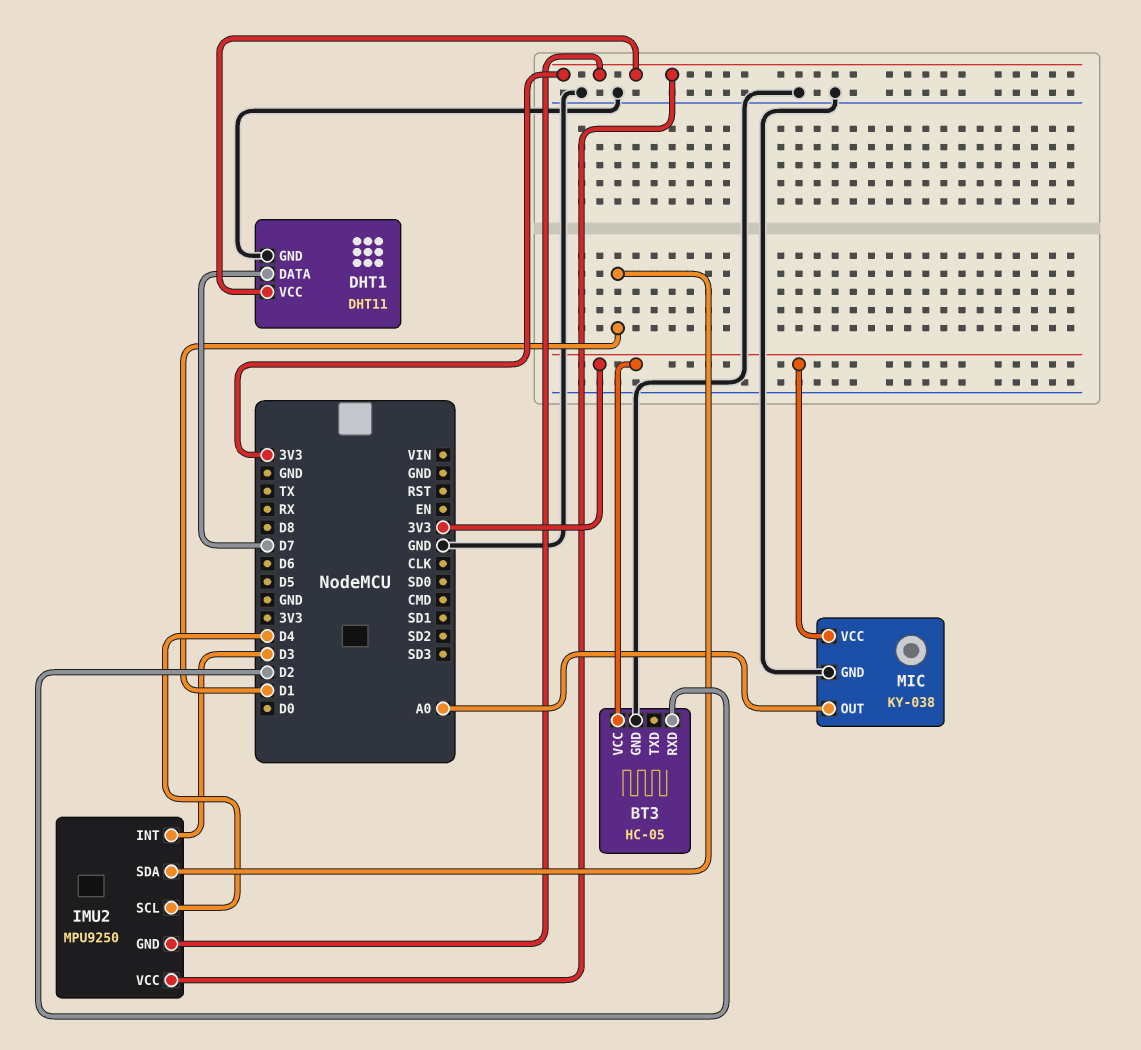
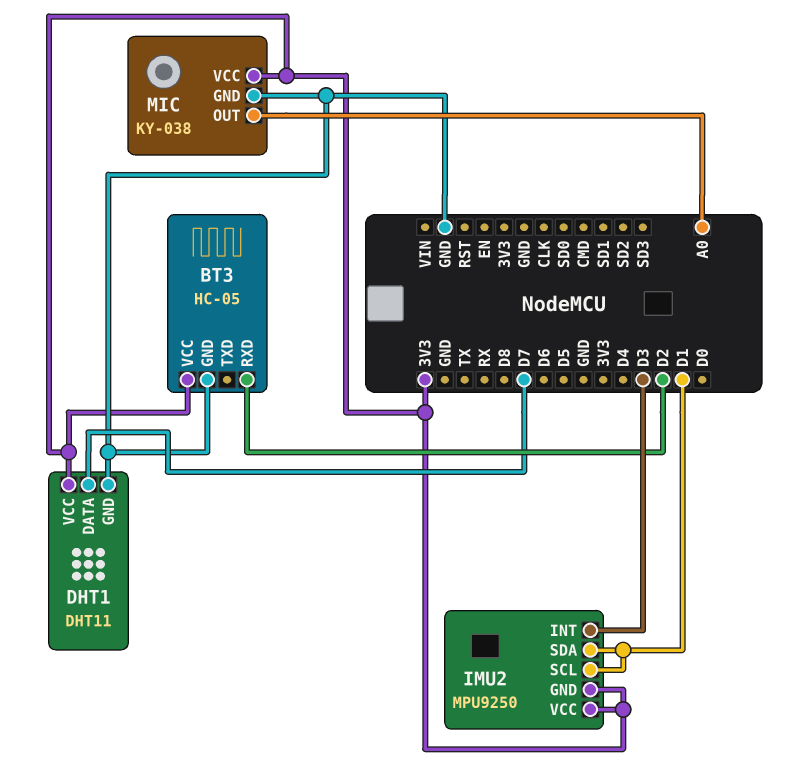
IMU2 pin SCL: D4 -> D1

